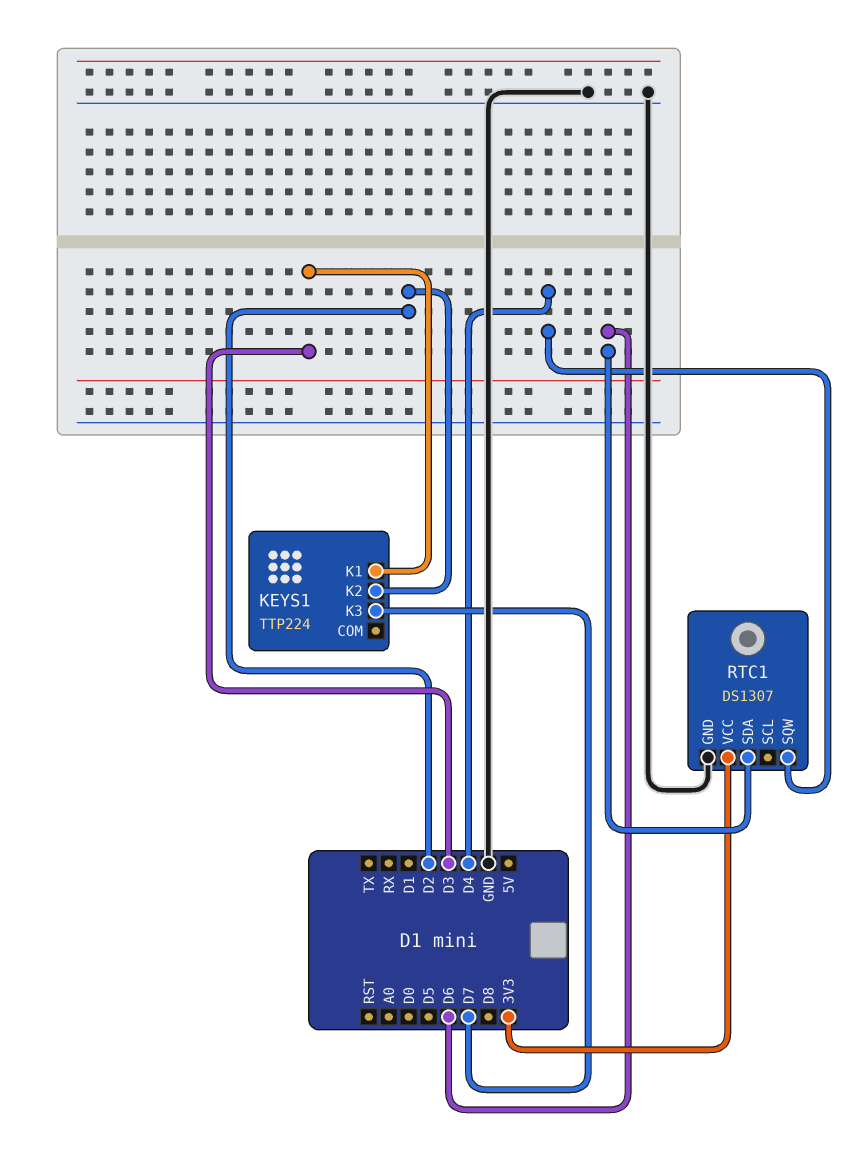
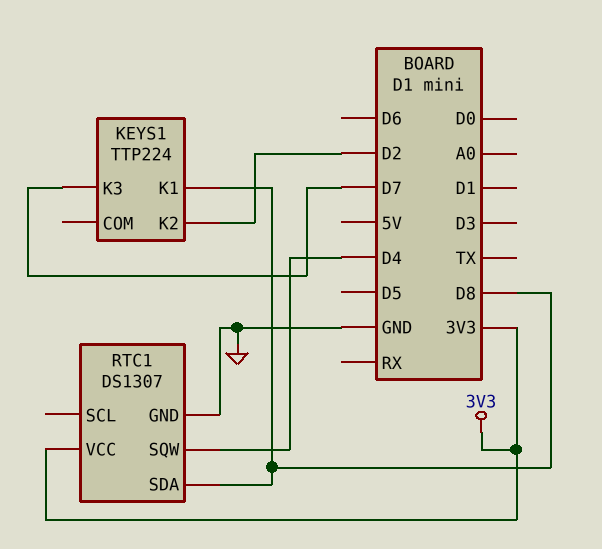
KEYS1 pin K1: D3 -> D8
RTC1 pin SDA: D6 -> D8

